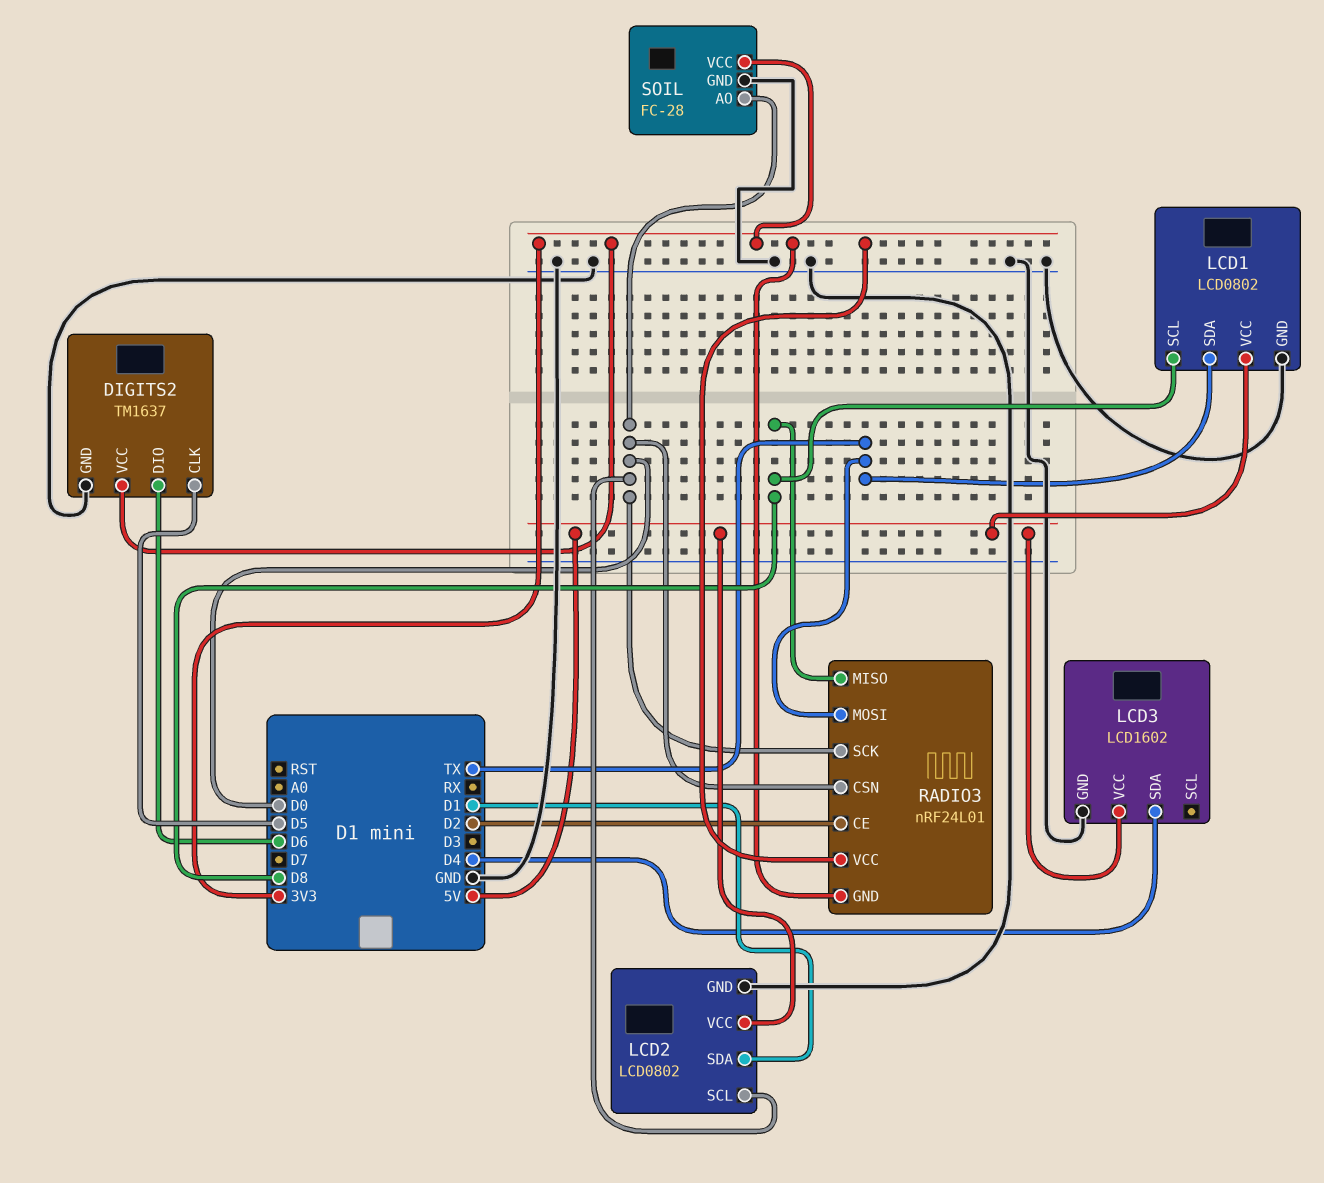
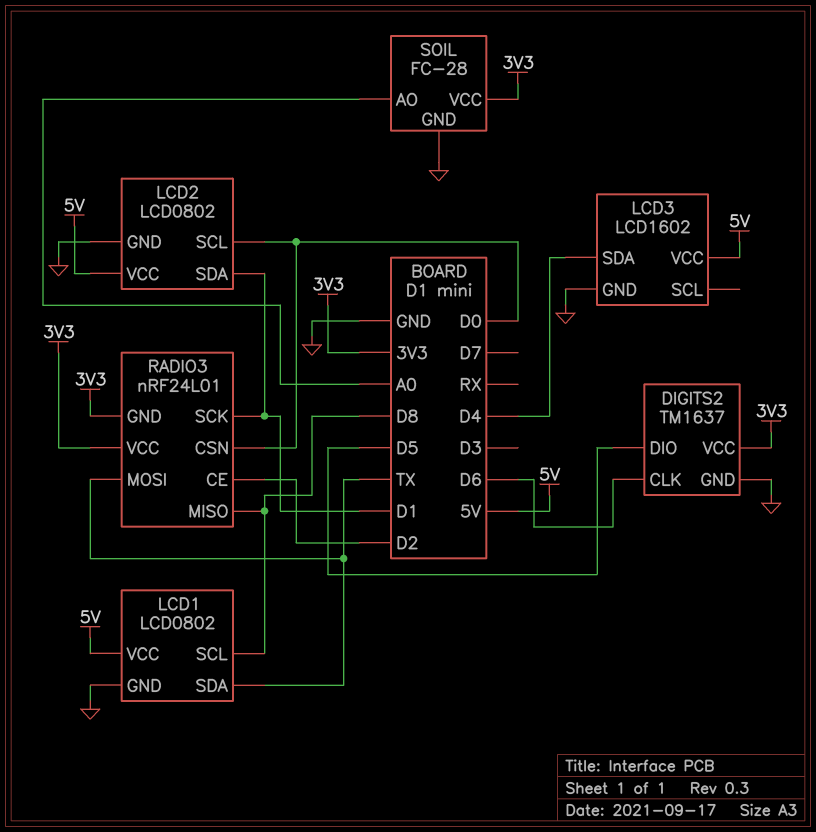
DIGITS2 pin CLK: D5 -> D6
DIGITS2 pin DIO: D6 -> D5
RADIO3 pin SCK: D0 -> D1
SOIL pin AO: D0 -> A0

